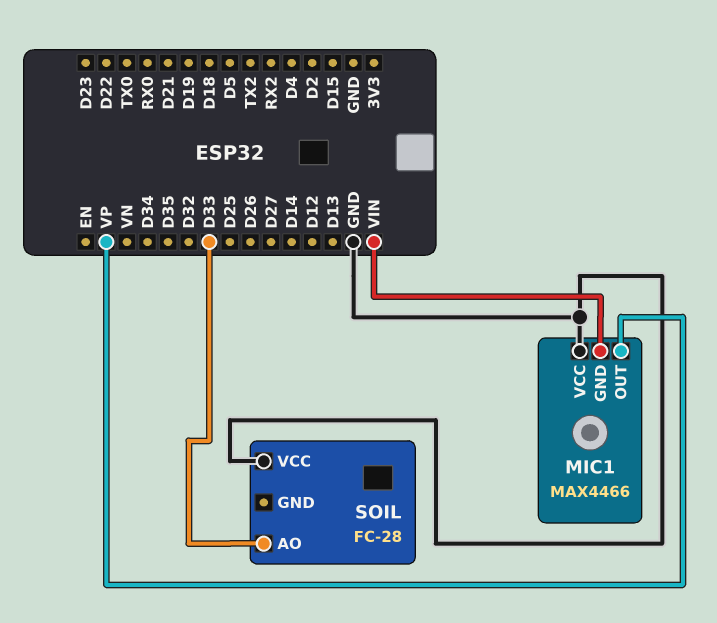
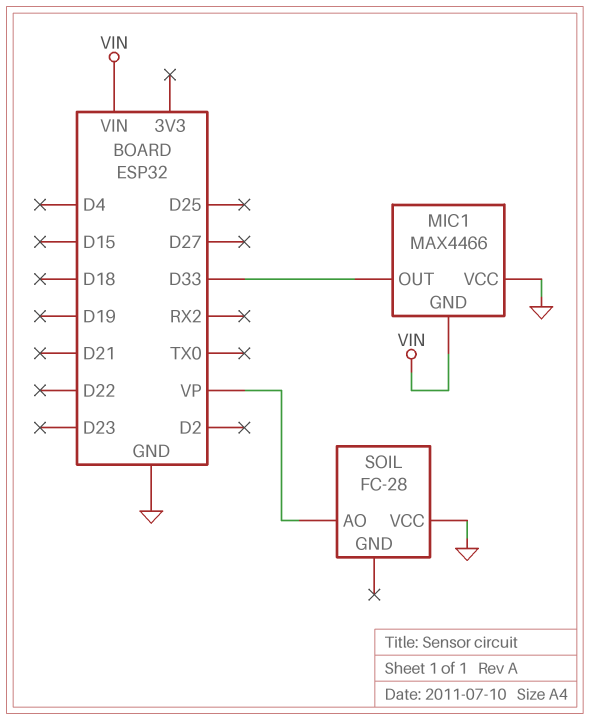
MIC1 pin OUT: VP -> D33
SOIL pin AO: D33 -> VP

